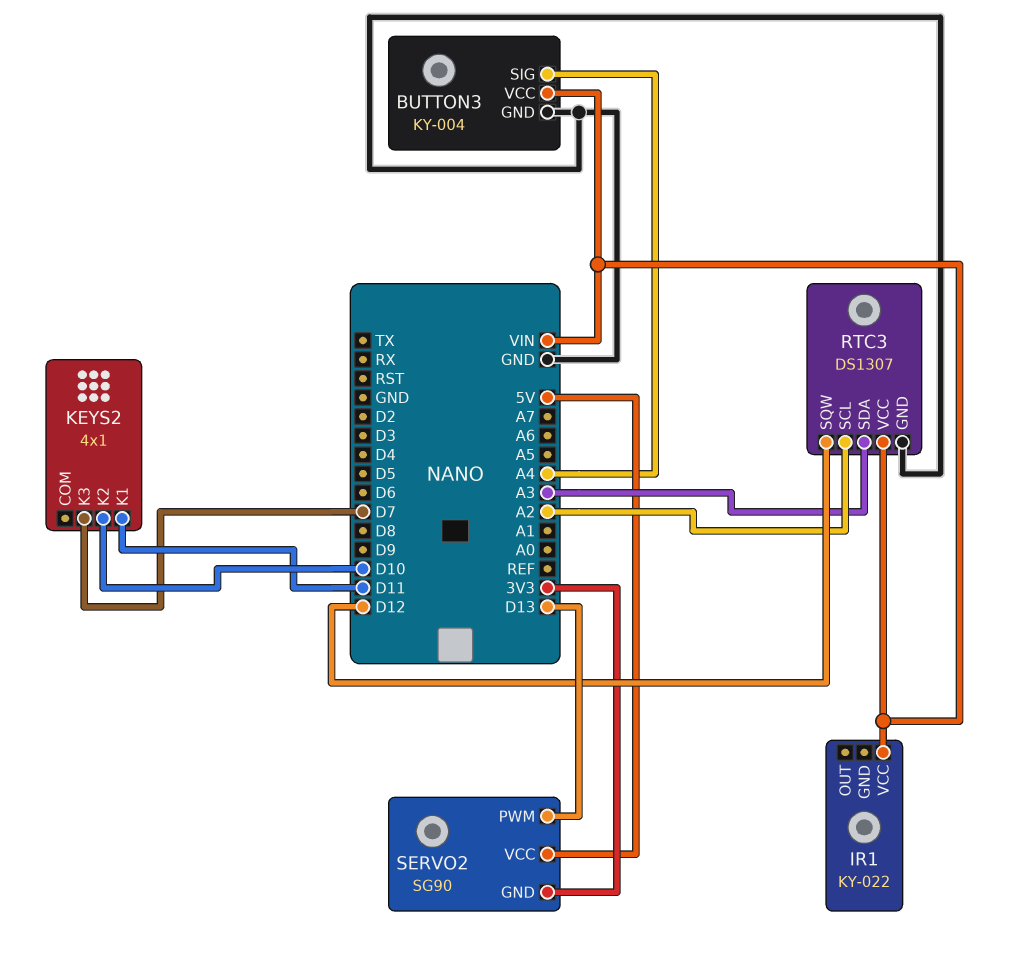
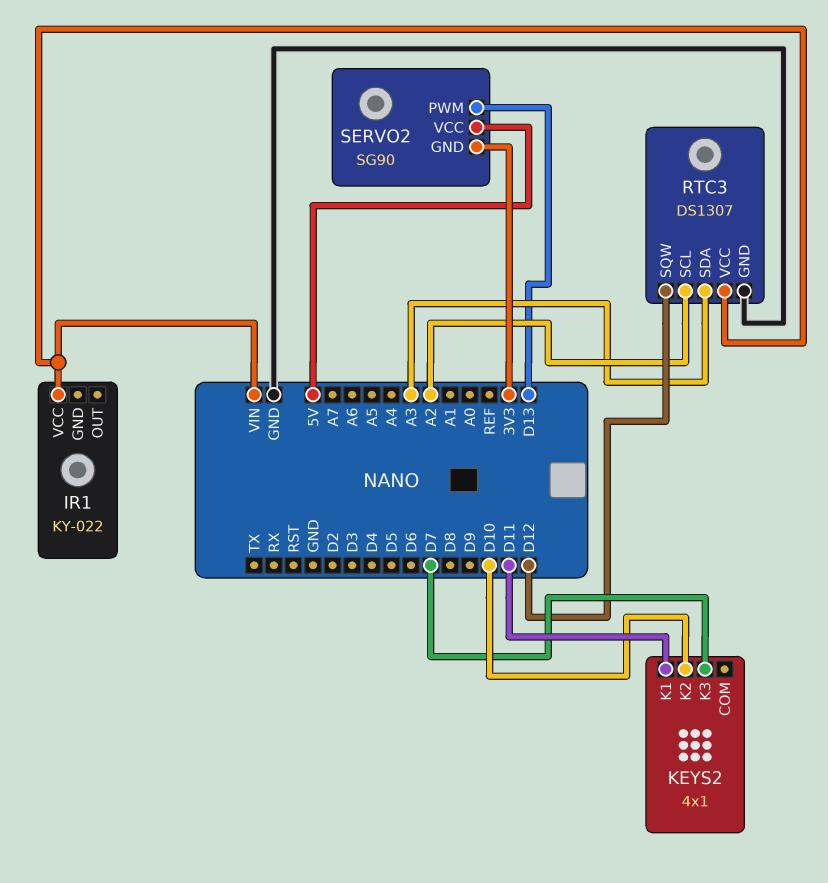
BUTTON3: KY-004 -> none
BUTTON3 pin GND: GND -> none
BUTTON3 pin SIG: A4 -> none
BUTTON3 pin VCC: VIN -> none

